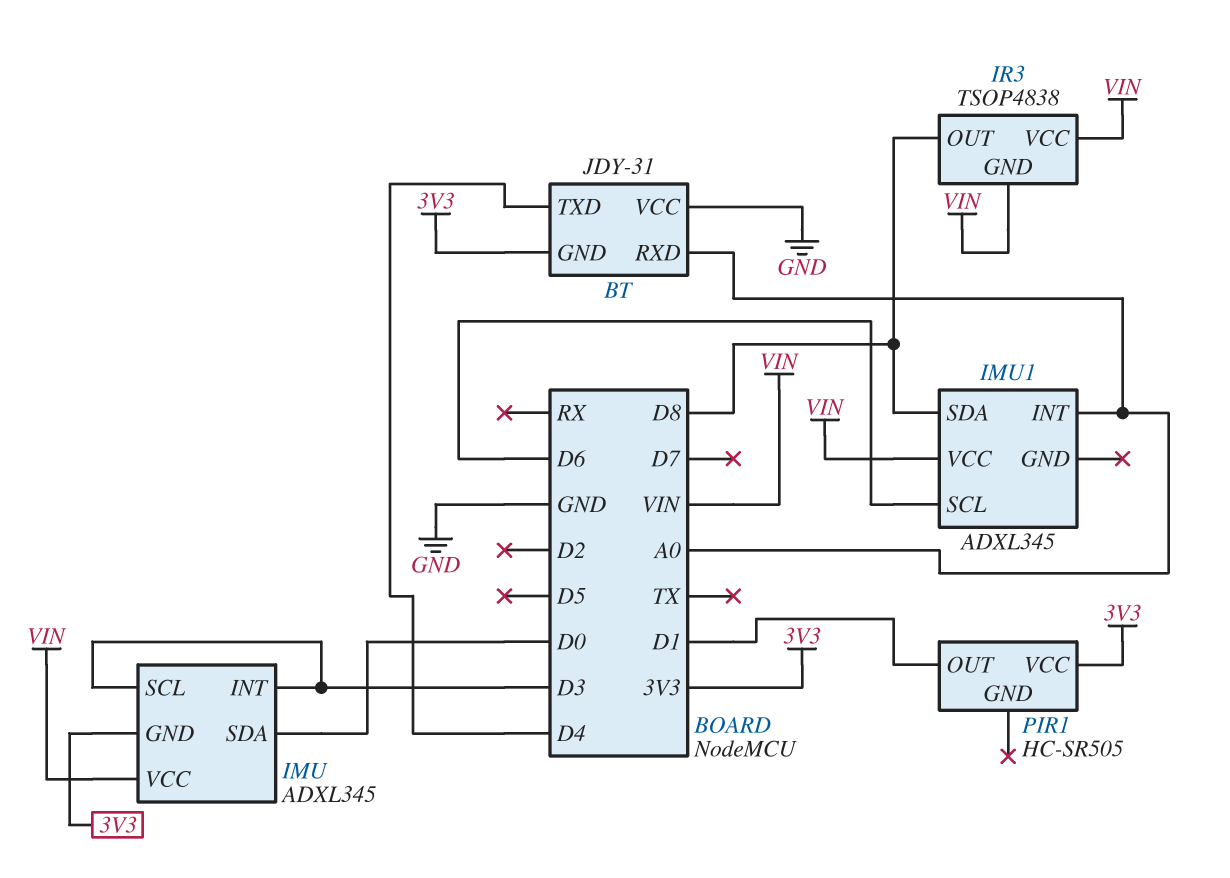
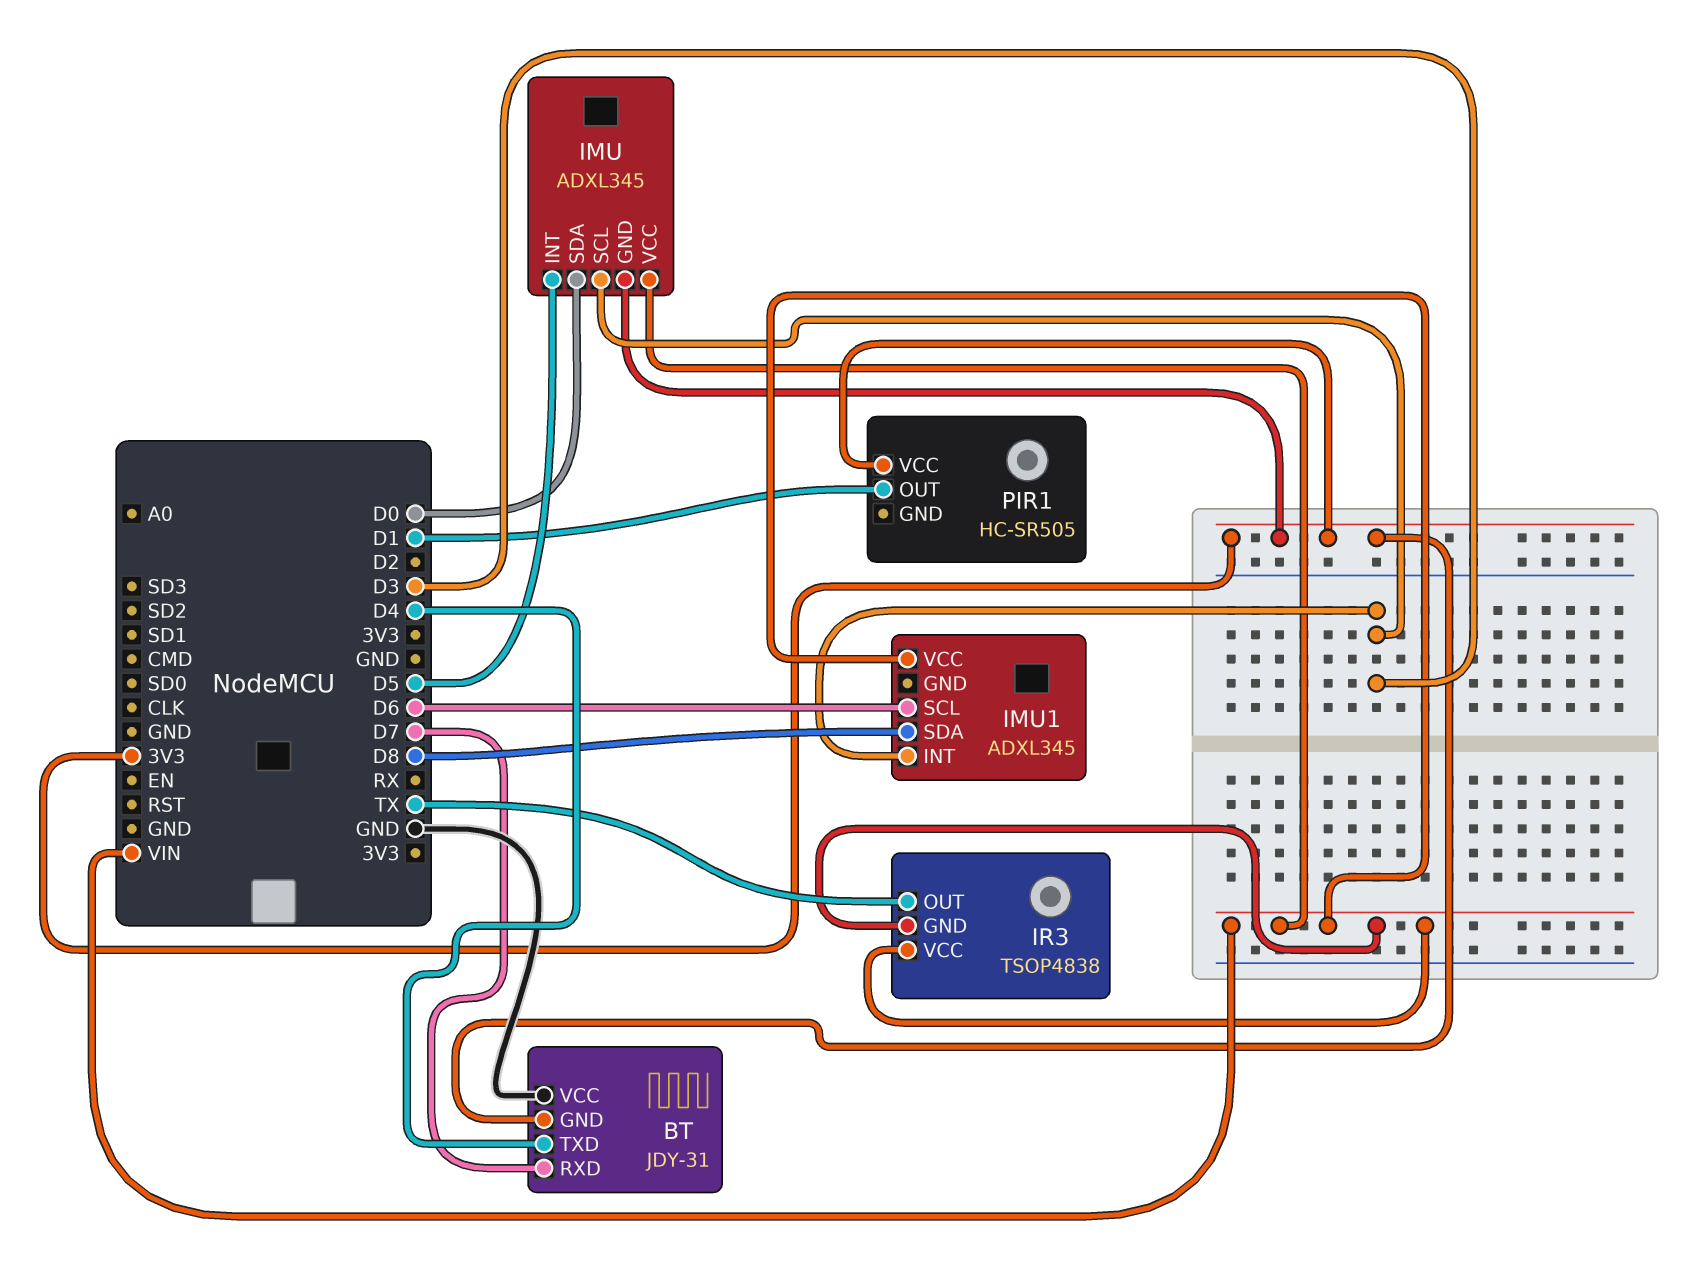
BT pin RXD: A0 -> D7
IMU pin INT: D3 -> D5
IMU1 pin INT: A0 -> D3
IR3 pin OUT: D8 -> TX

